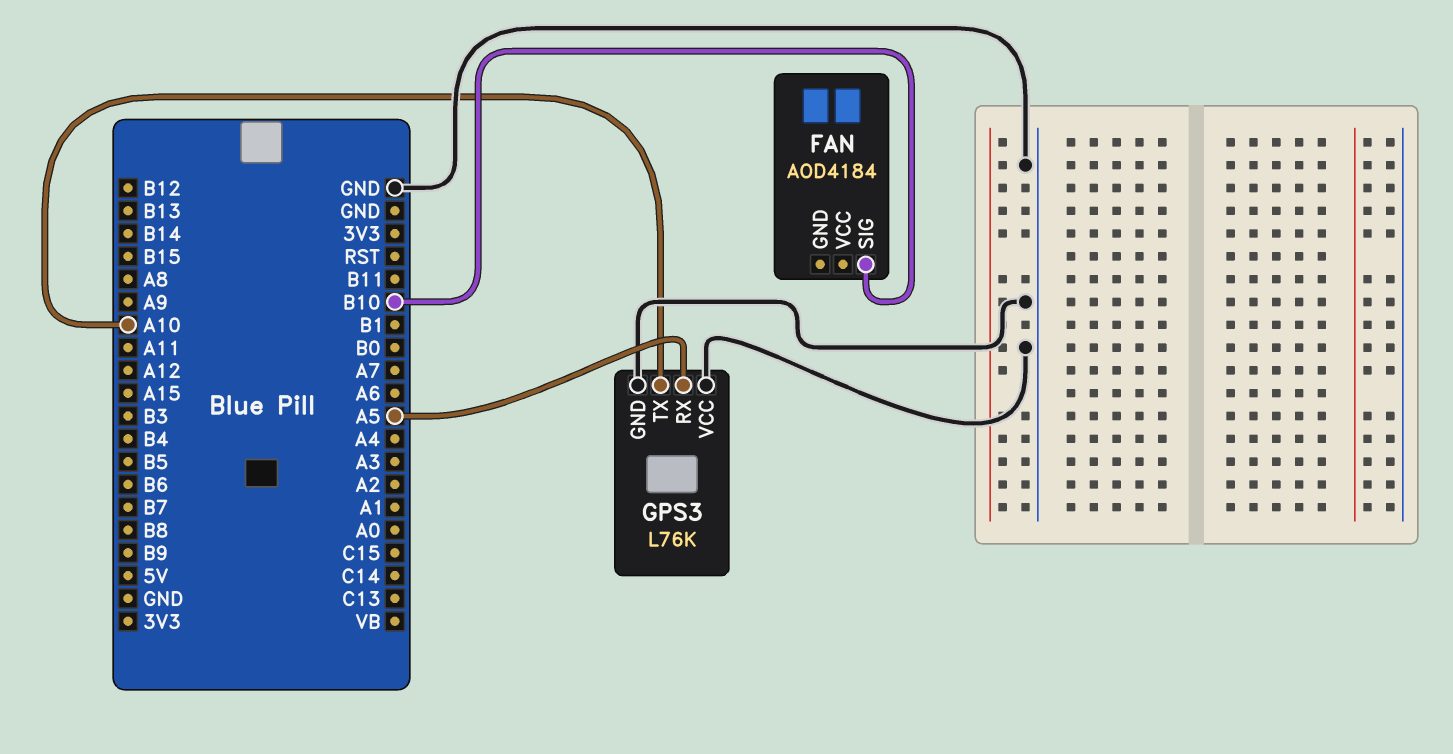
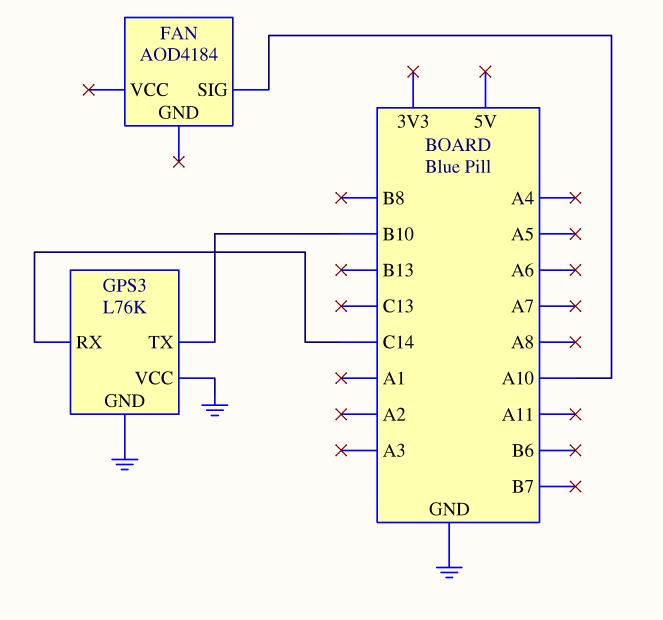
FAN pin SIG: B10 -> A10
GPS3 pin RX: A5 -> C14
GPS3 pin TX: A10 -> B10

